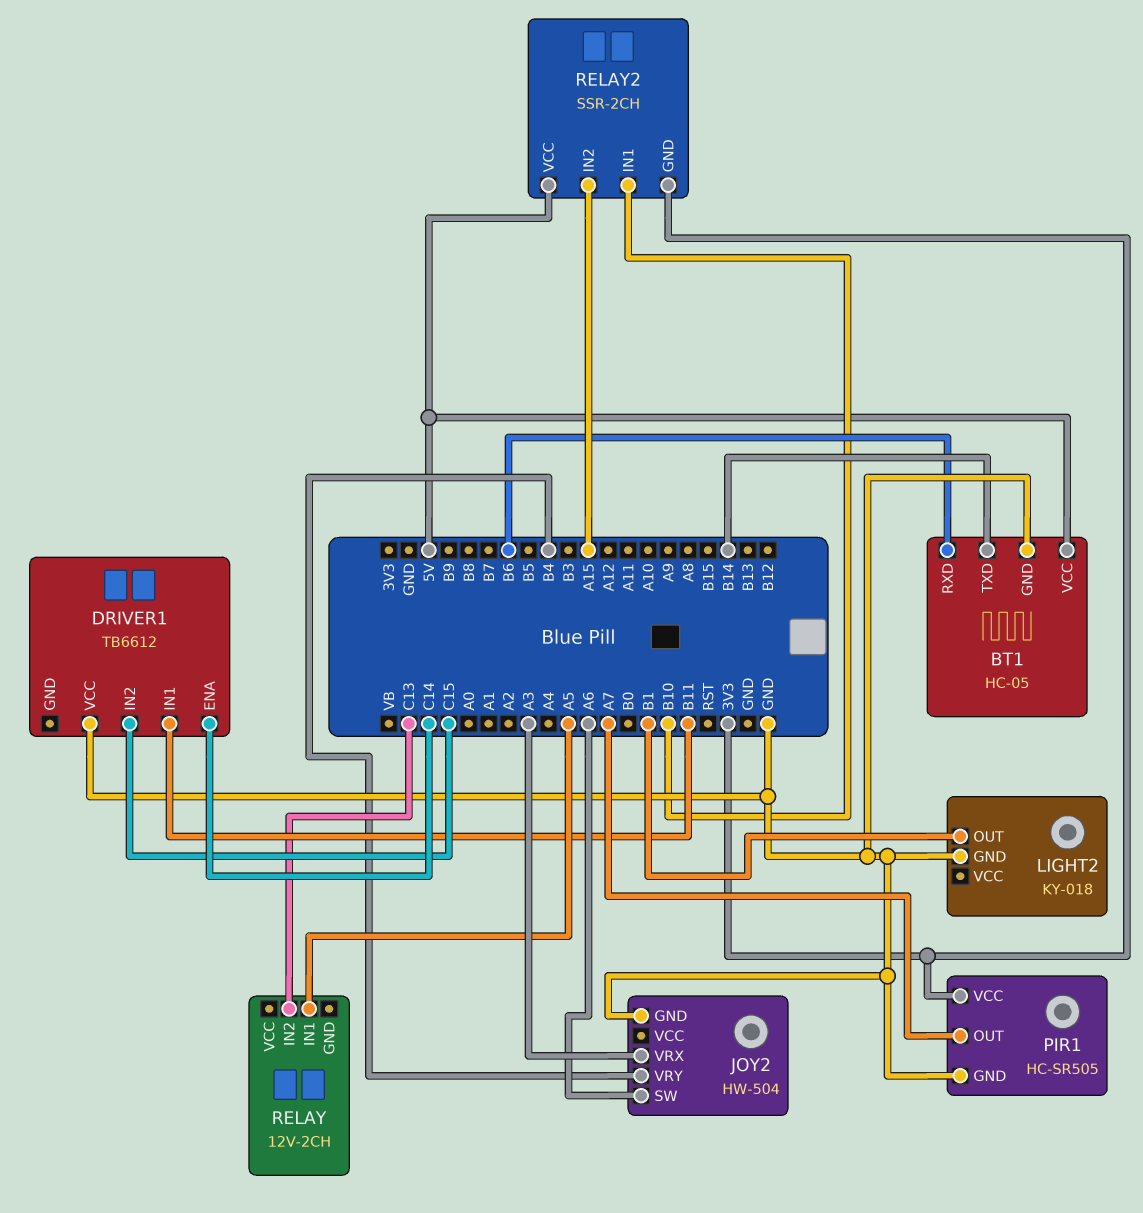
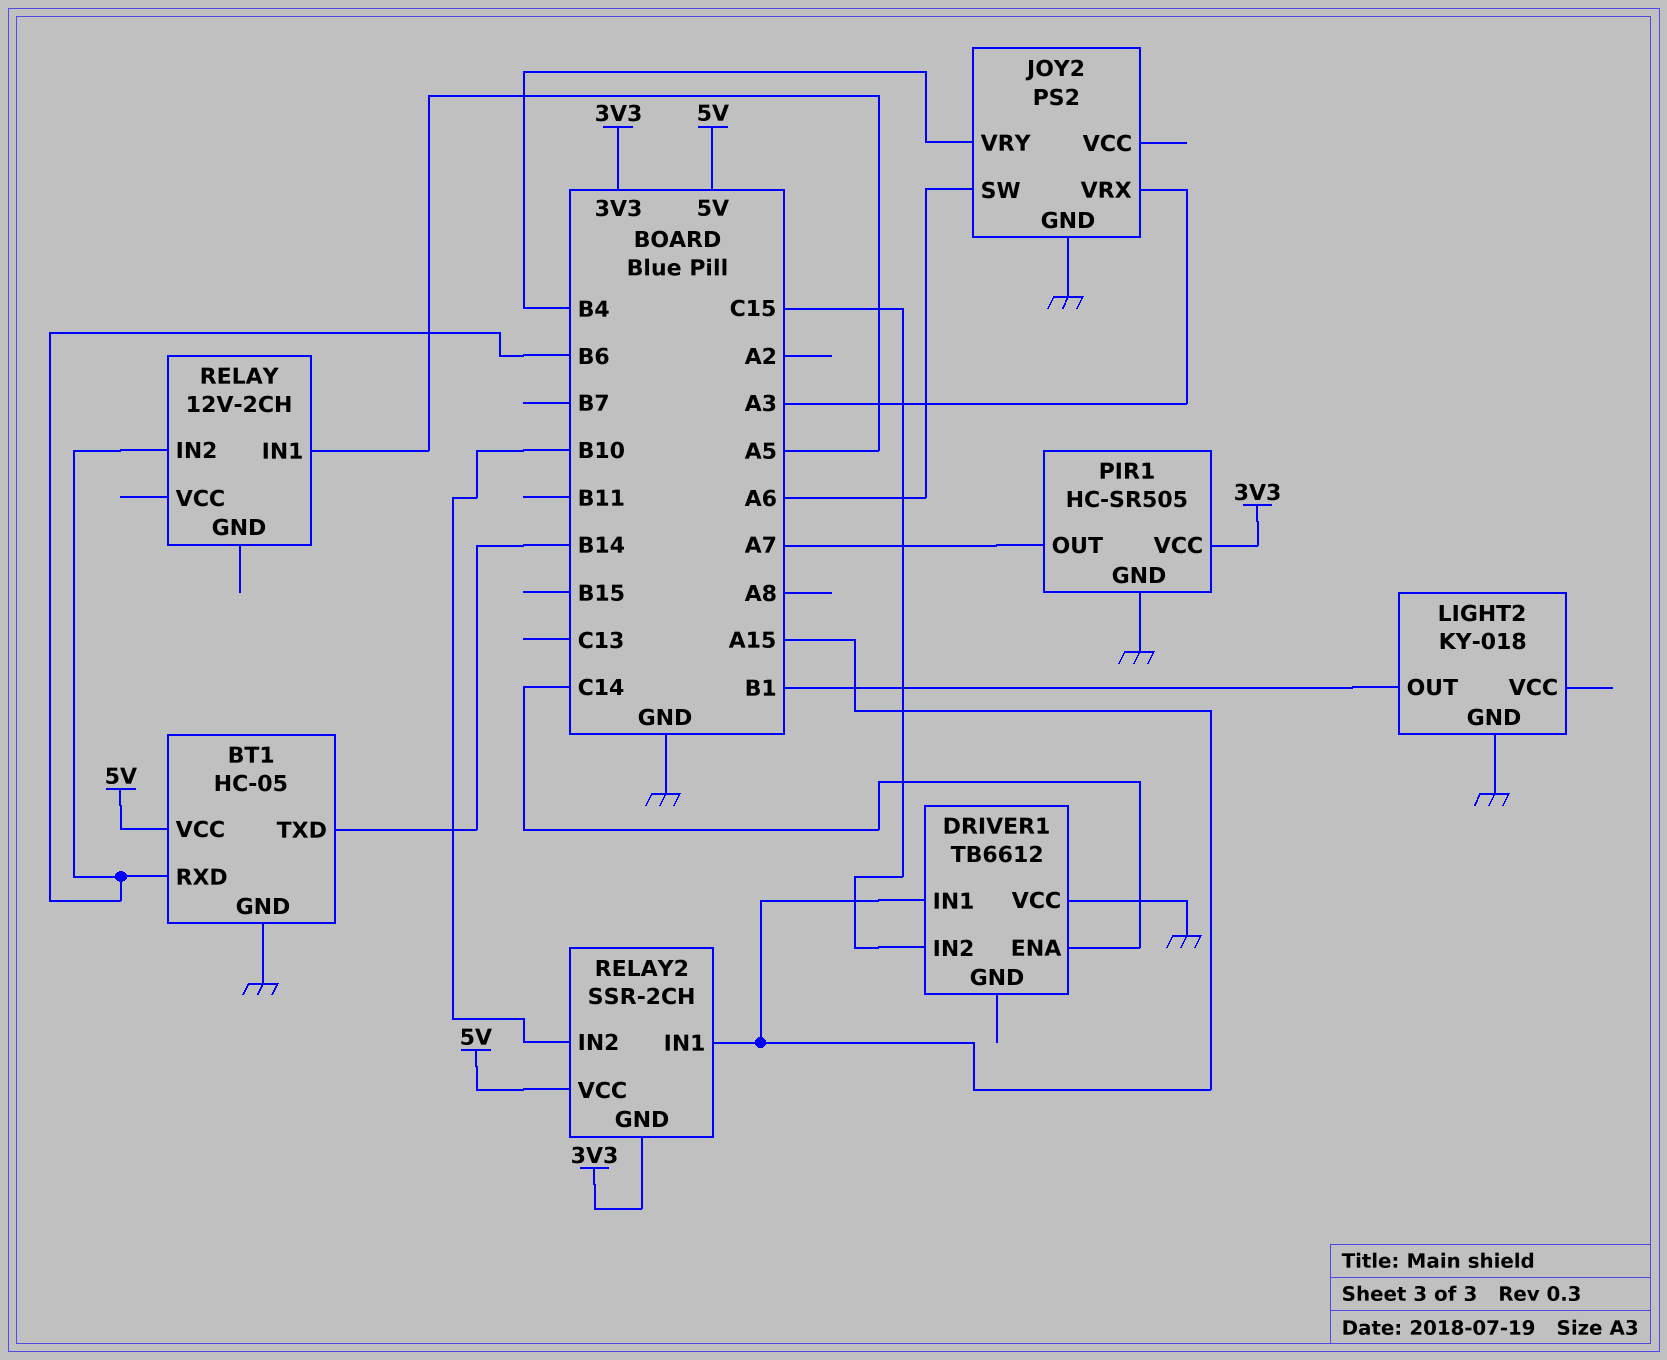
DRIVER1 pin IN1: B11 -> A15
JOY2: HW-504 -> PS2
RELAY pin IN2: C13 -> B6
RELAY2 pin IN1: B10 -> A15
RELAY2 pin IN2: A15 -> B10

